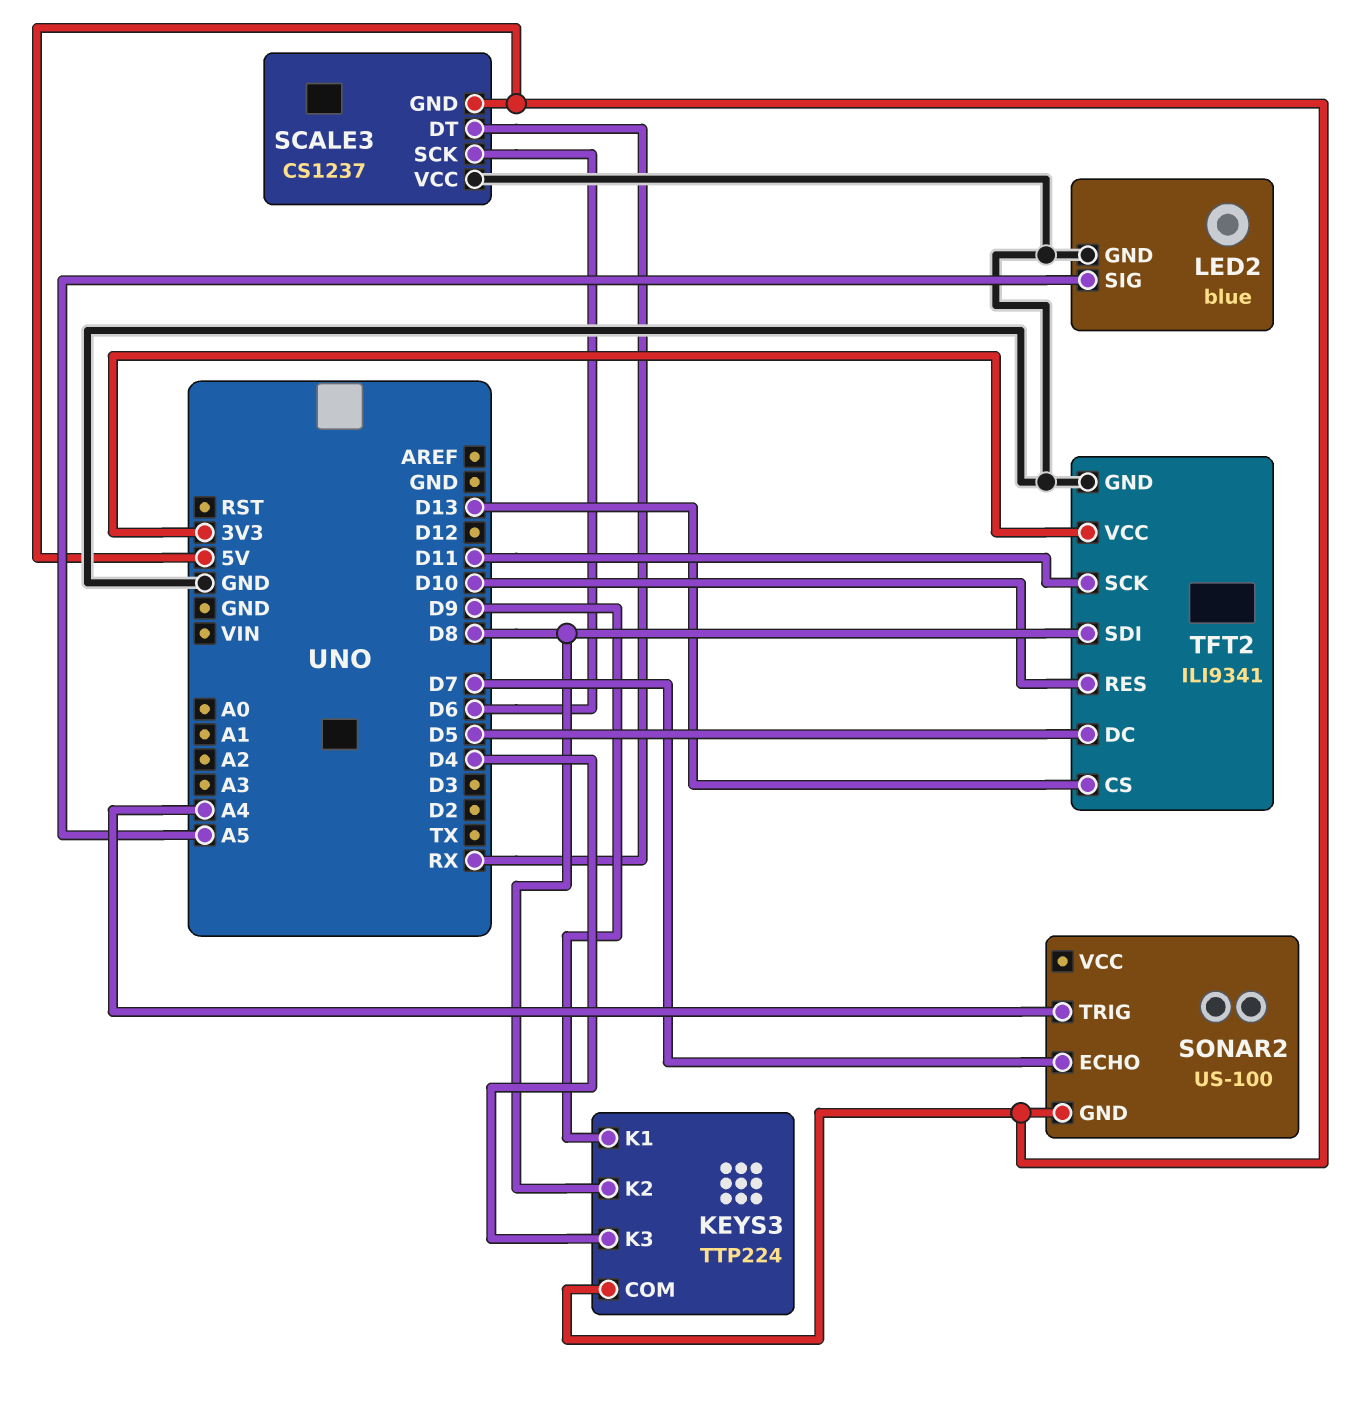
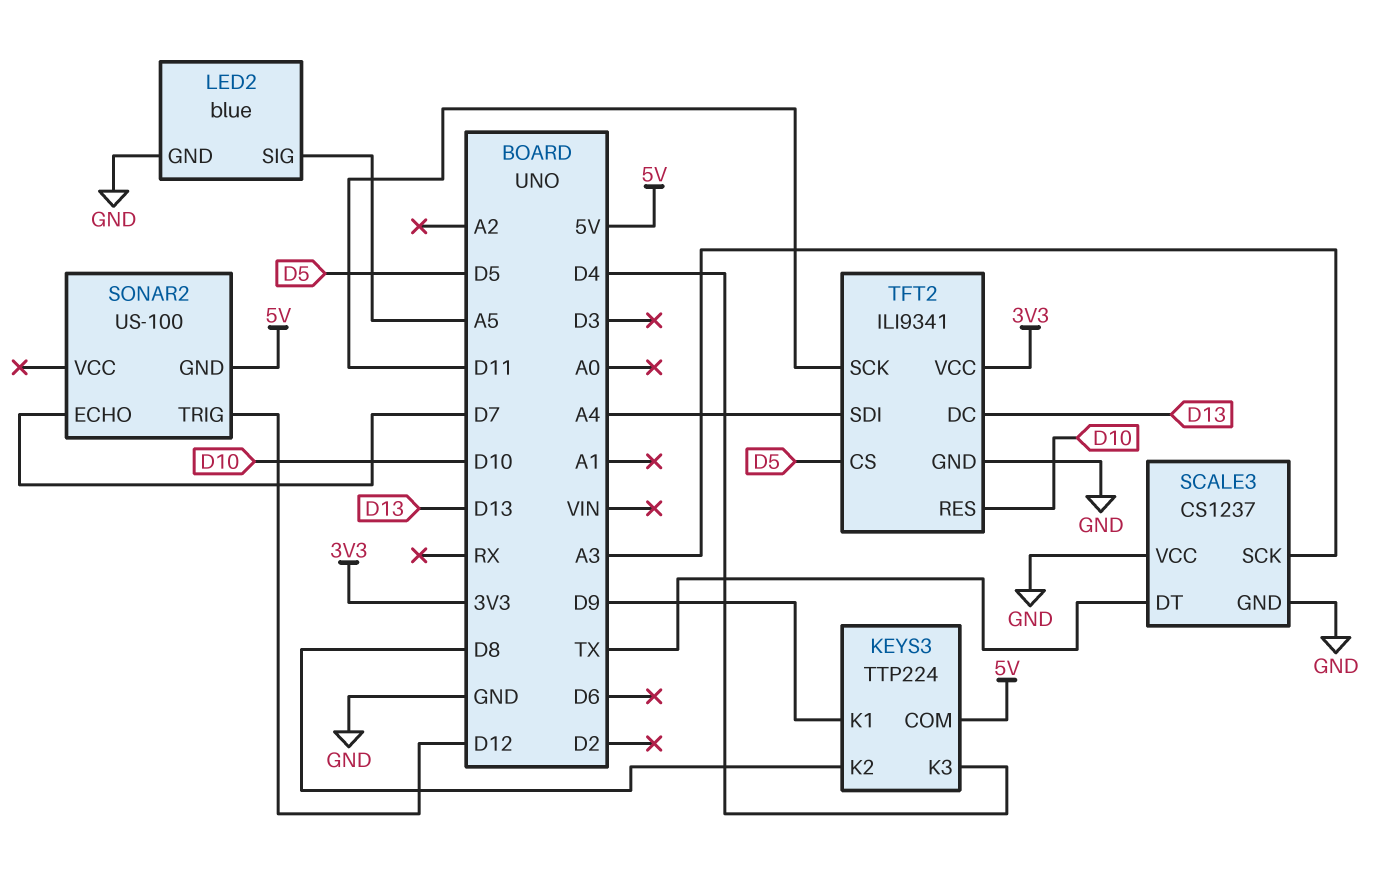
SCALE3 pin DT: RX -> TX
SCALE3 pin GND: 5V -> GND
SCALE3 pin SCK: D6 -> A3
SONAR2 pin TRIG: A4 -> D12
TFT2 pin CS: D13 -> D5
TFT2 pin DC: D5 -> D13
TFT2 pin SDI: D8 -> A4

